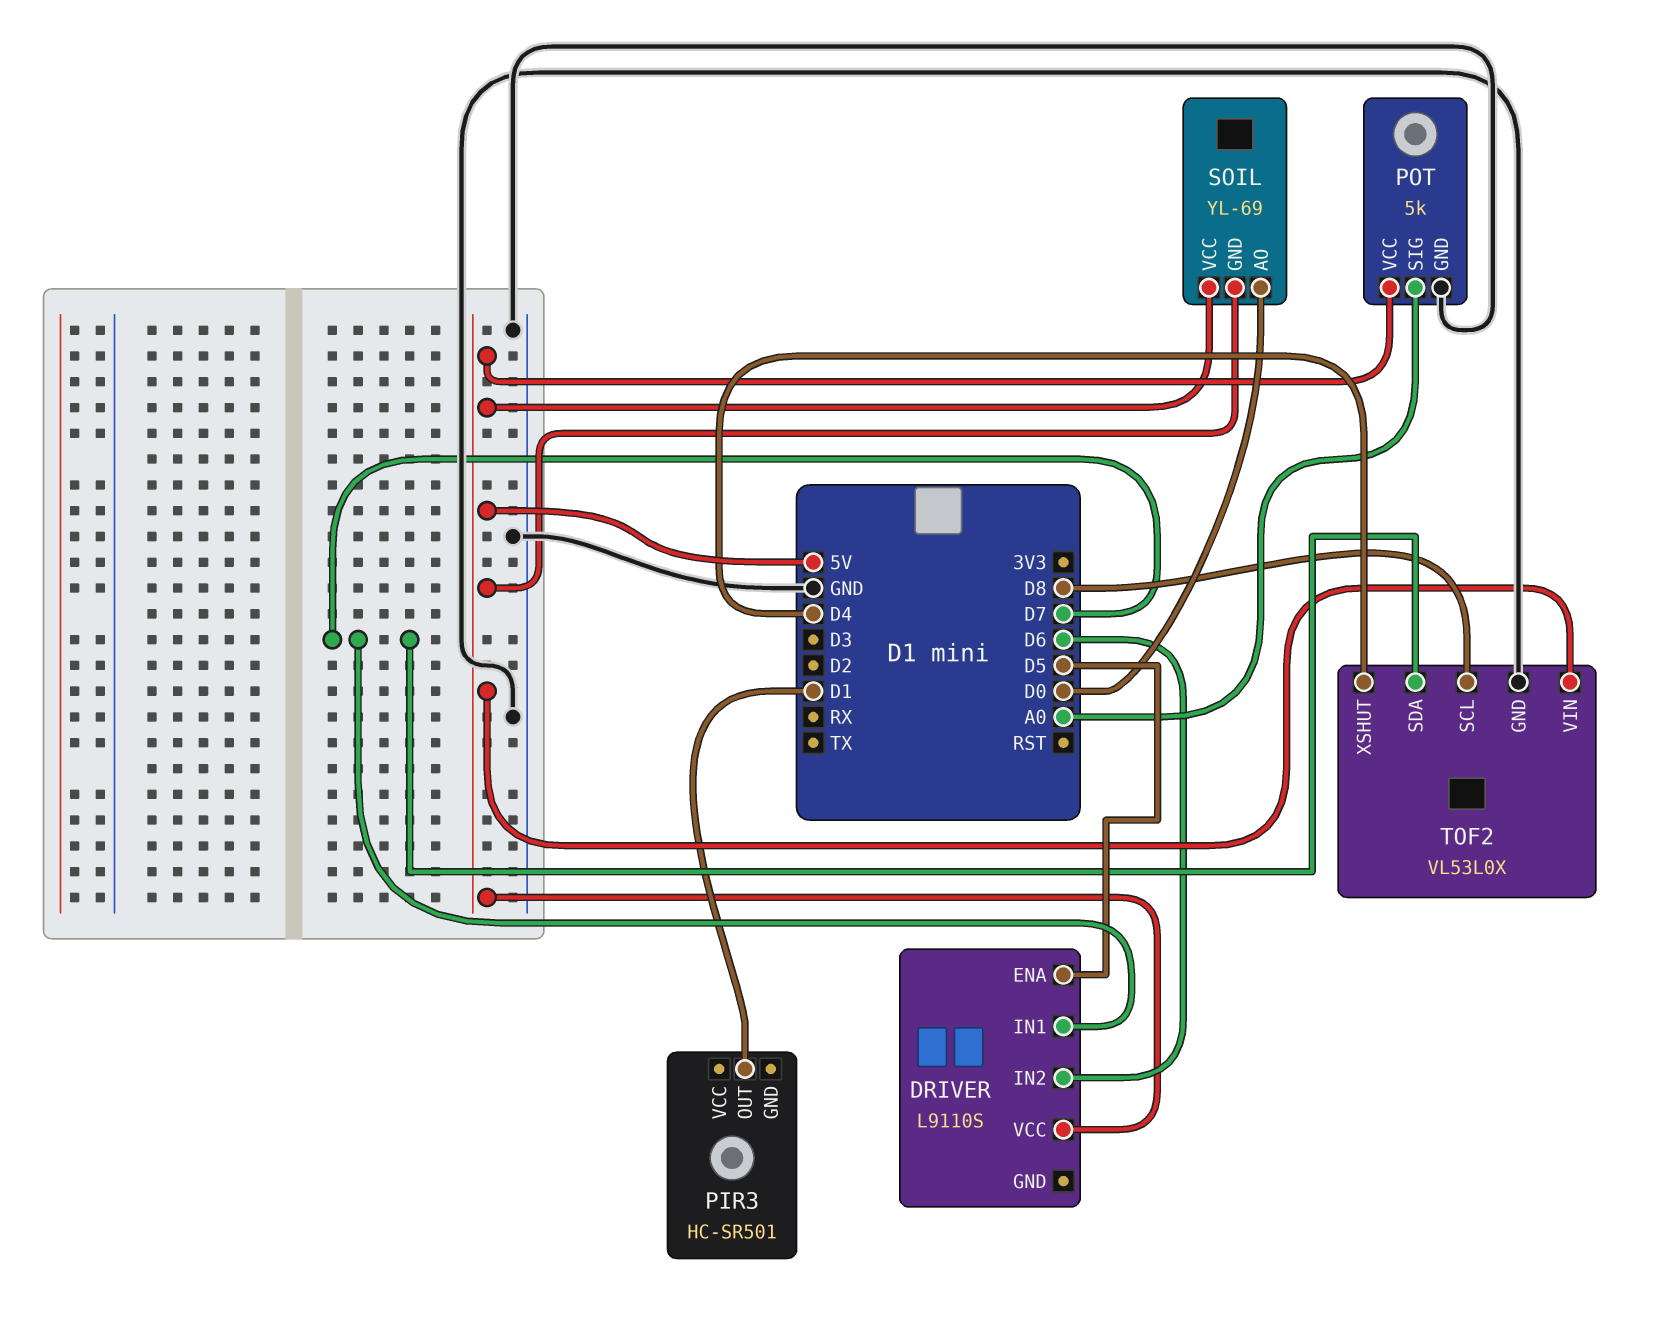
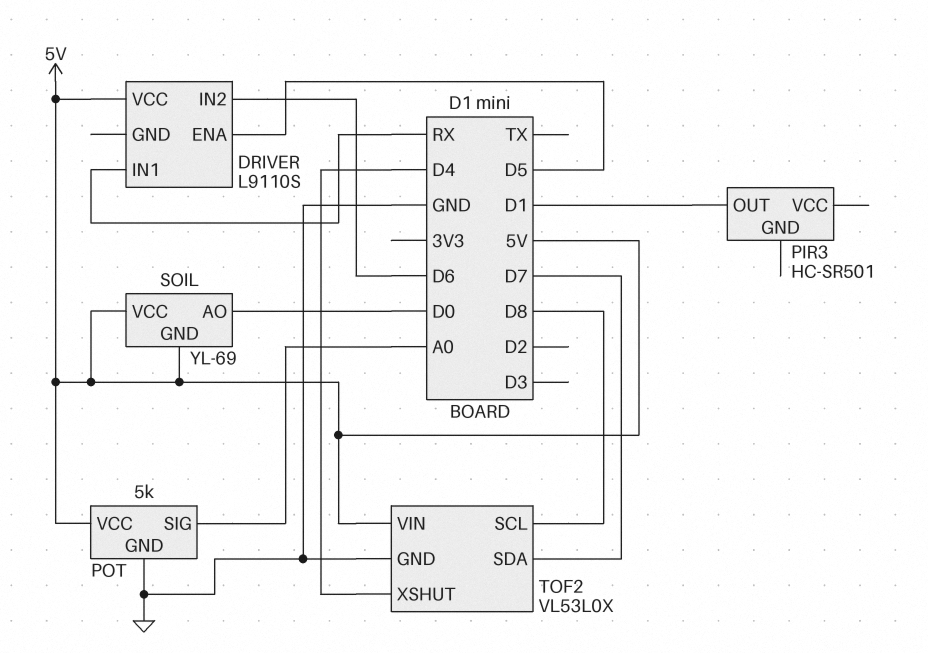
DRIVER pin IN1: D7 -> RX

